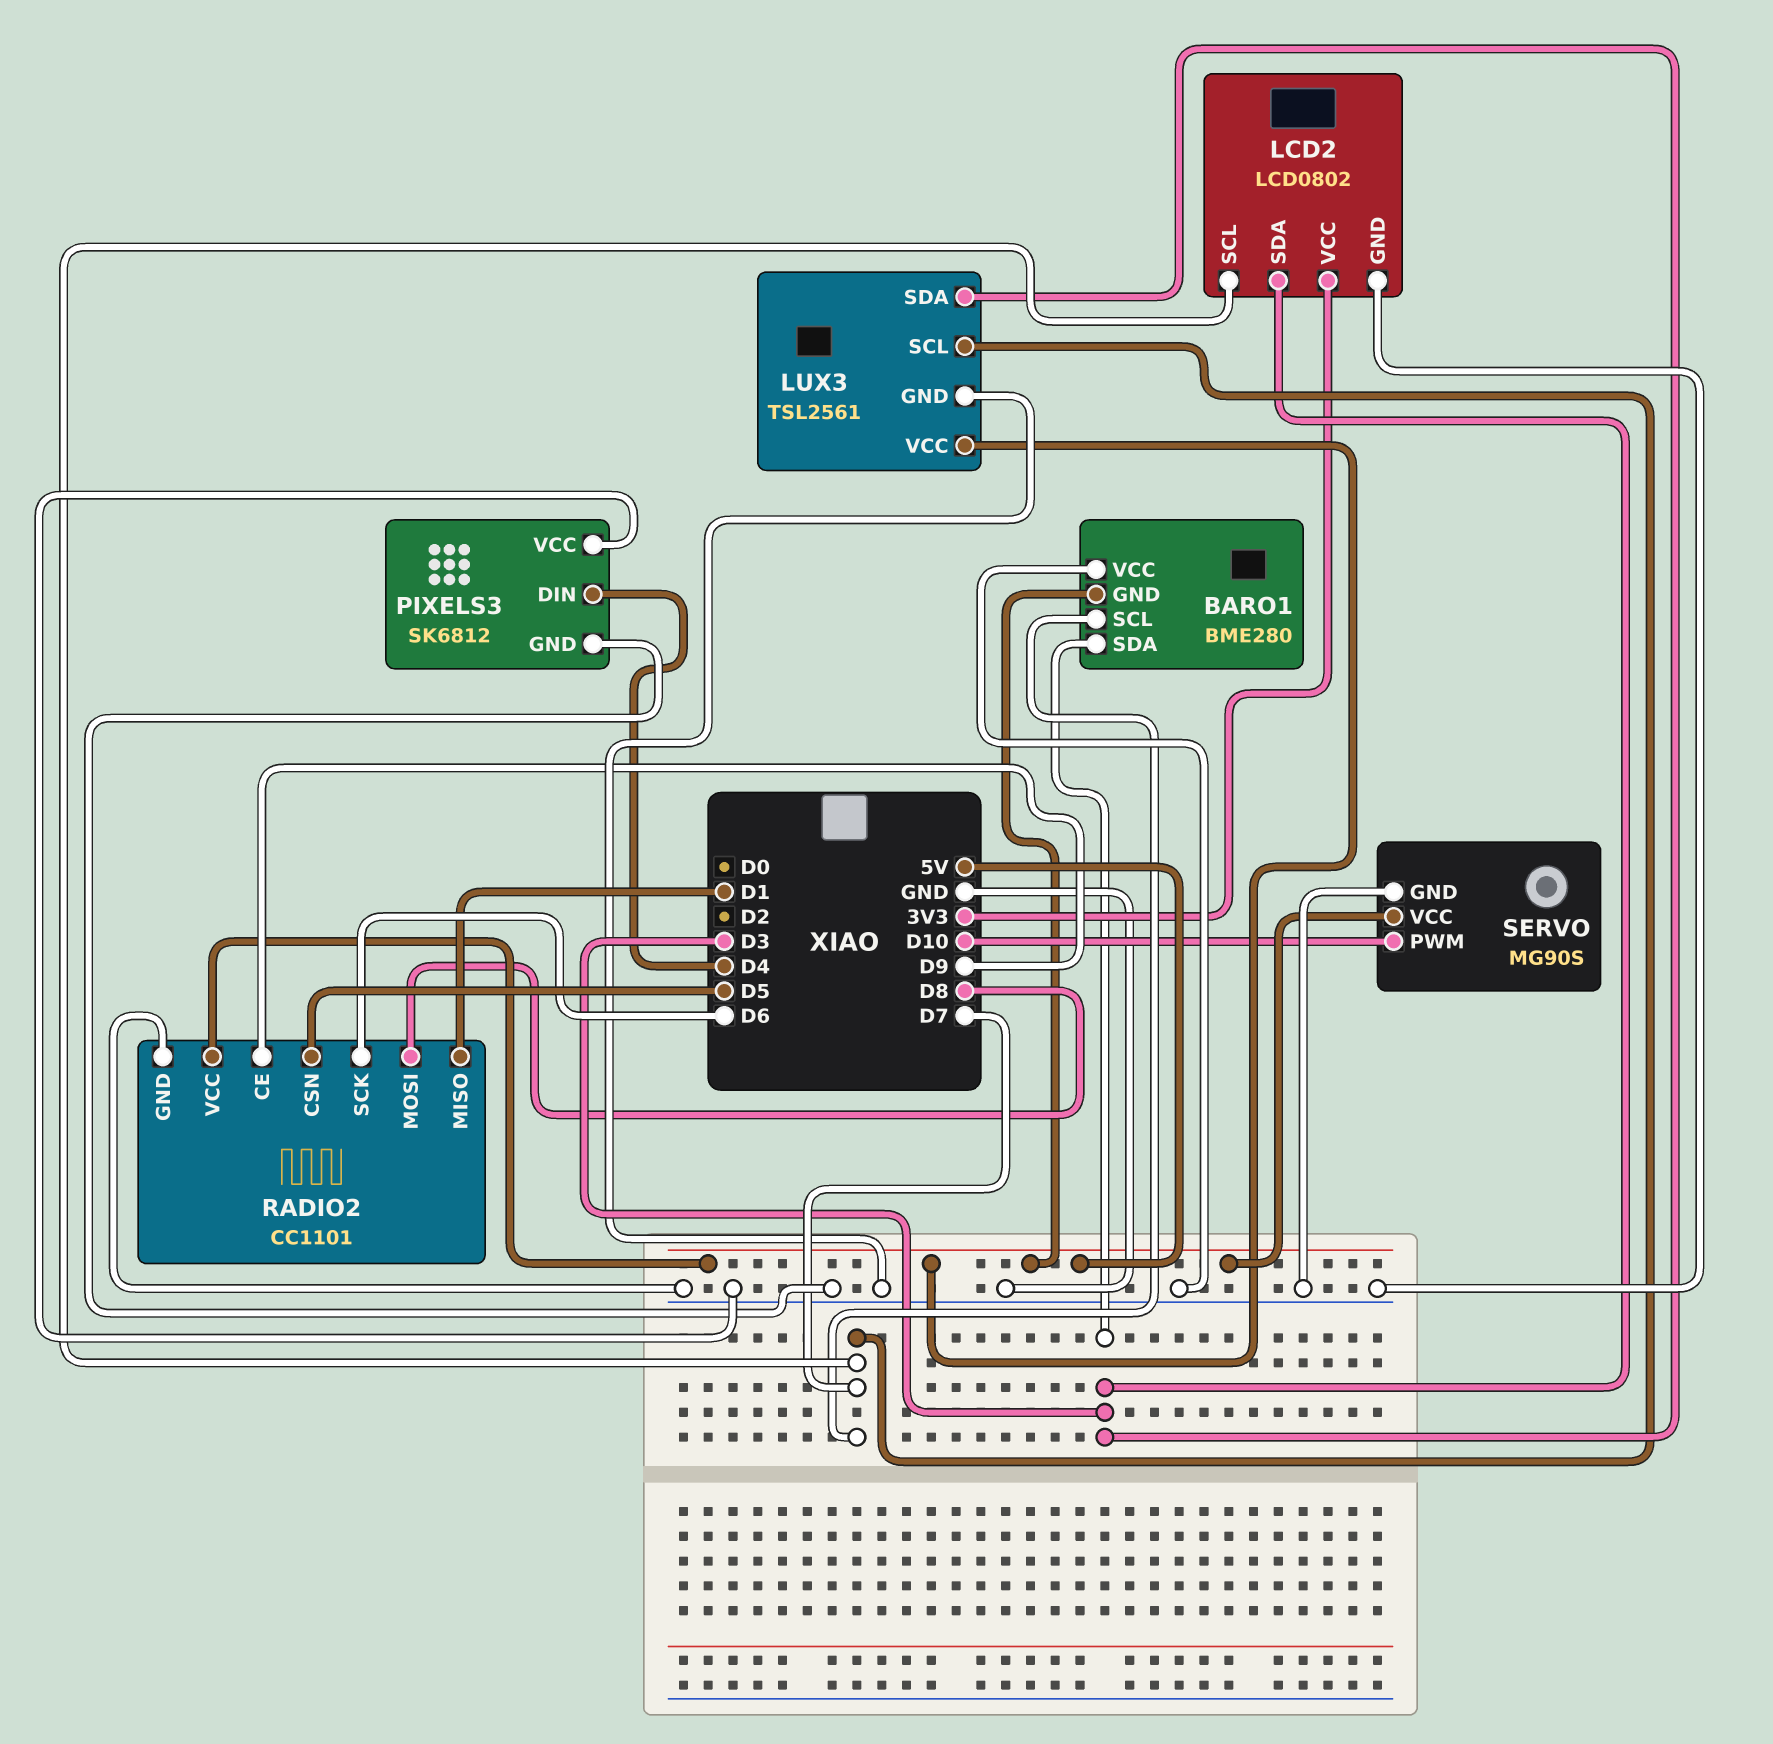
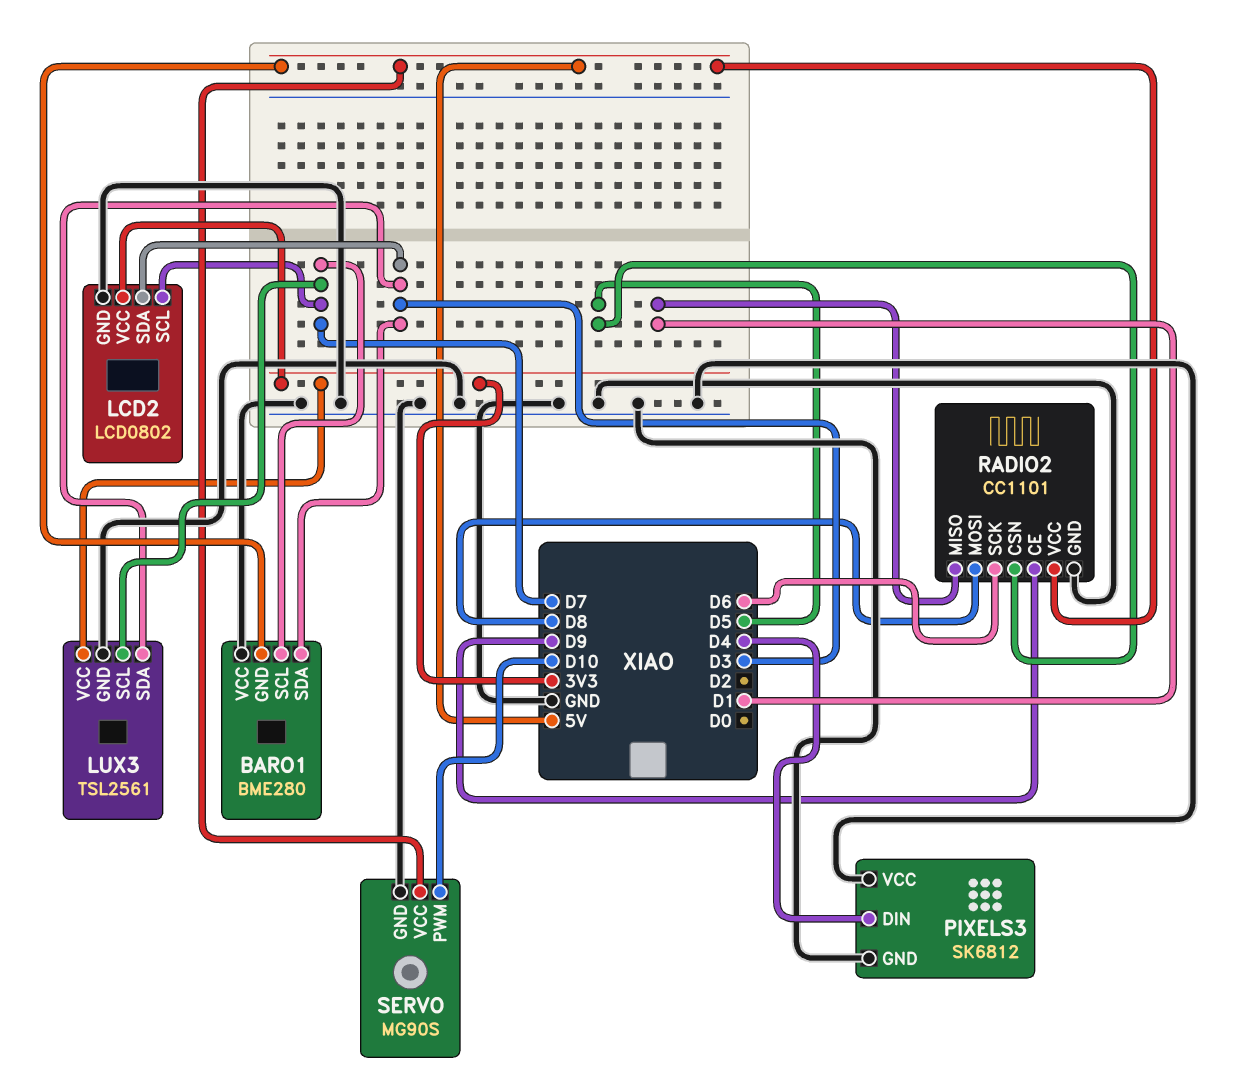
LUX3 pin VCC: 5V -> 3V3

